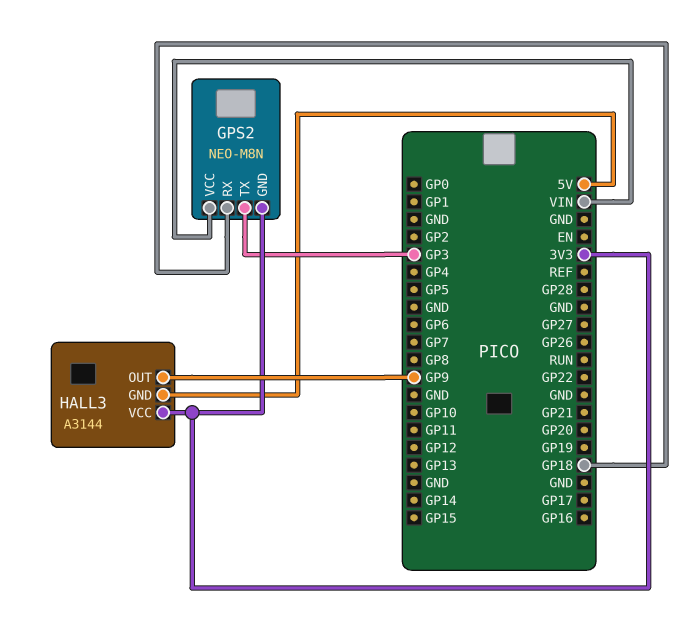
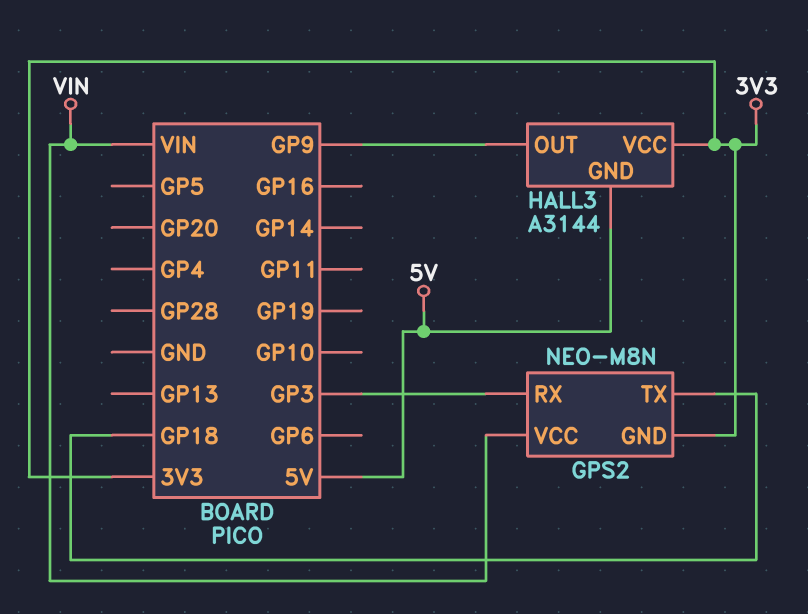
GPS2 pin RX: GP18 -> GP3
GPS2 pin TX: GP3 -> GP18

